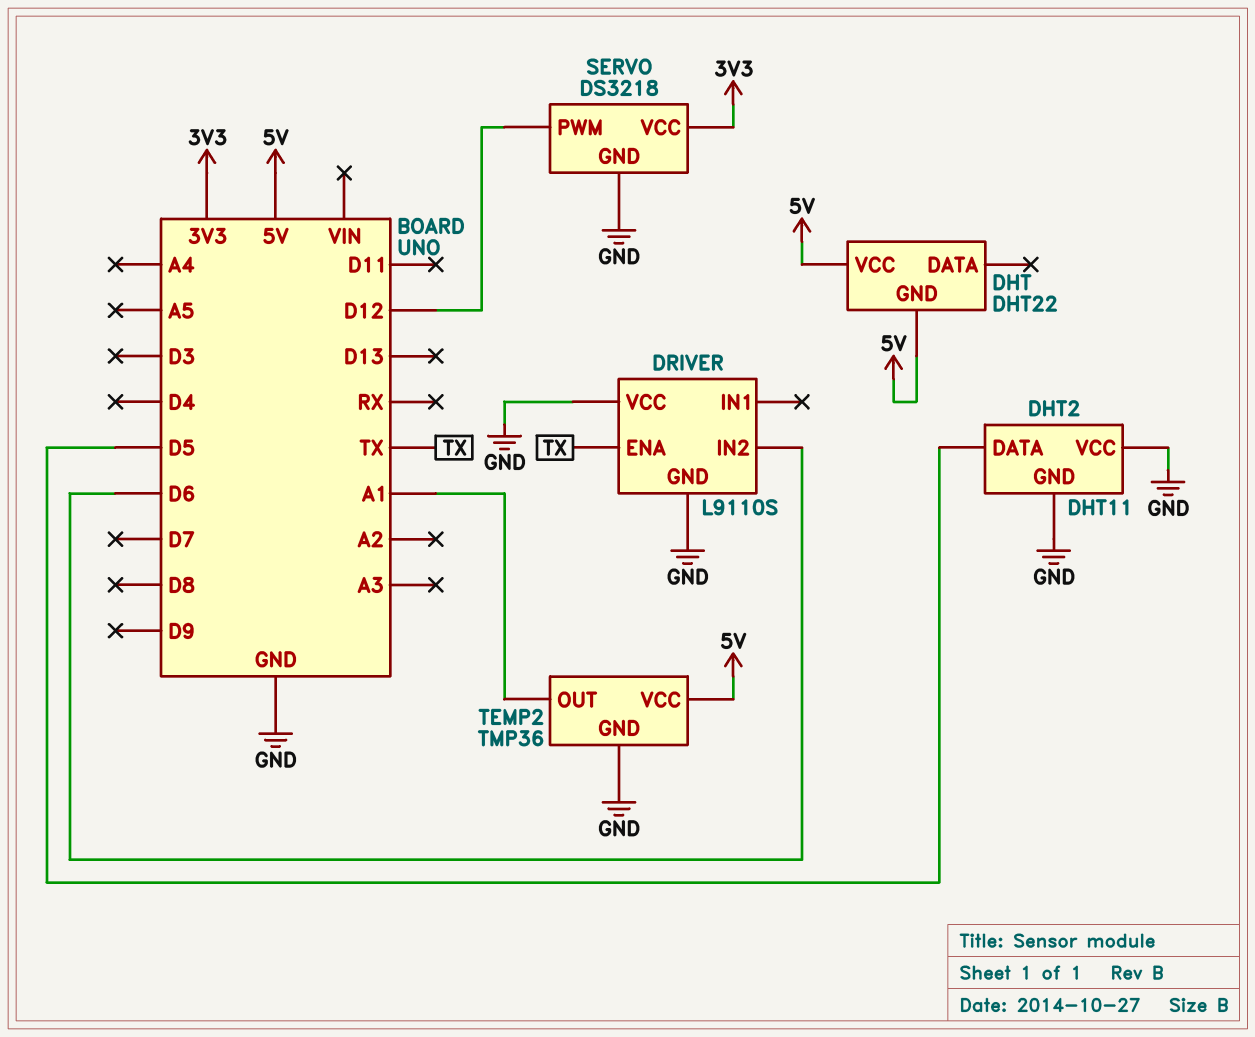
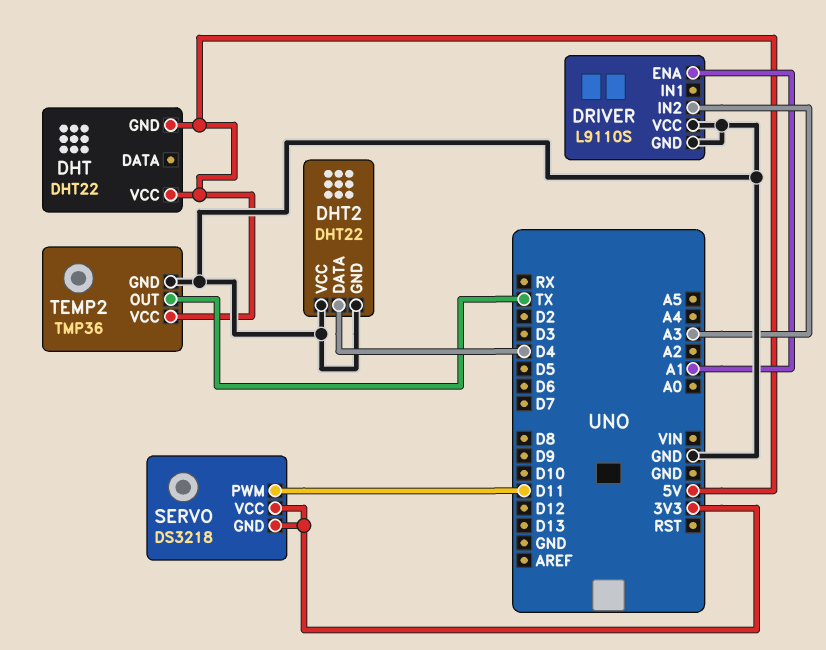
DHT2: DHT11 -> DHT22
DHT2 pin DATA: D5 -> D4
DRIVER pin ENA: TX -> A1
DRIVER pin IN2: D6 -> A3
SERVO pin GND: GND -> 3V3
SERVO pin PWM: D12 -> D11
TEMP2 pin OUT: A1 -> TX

